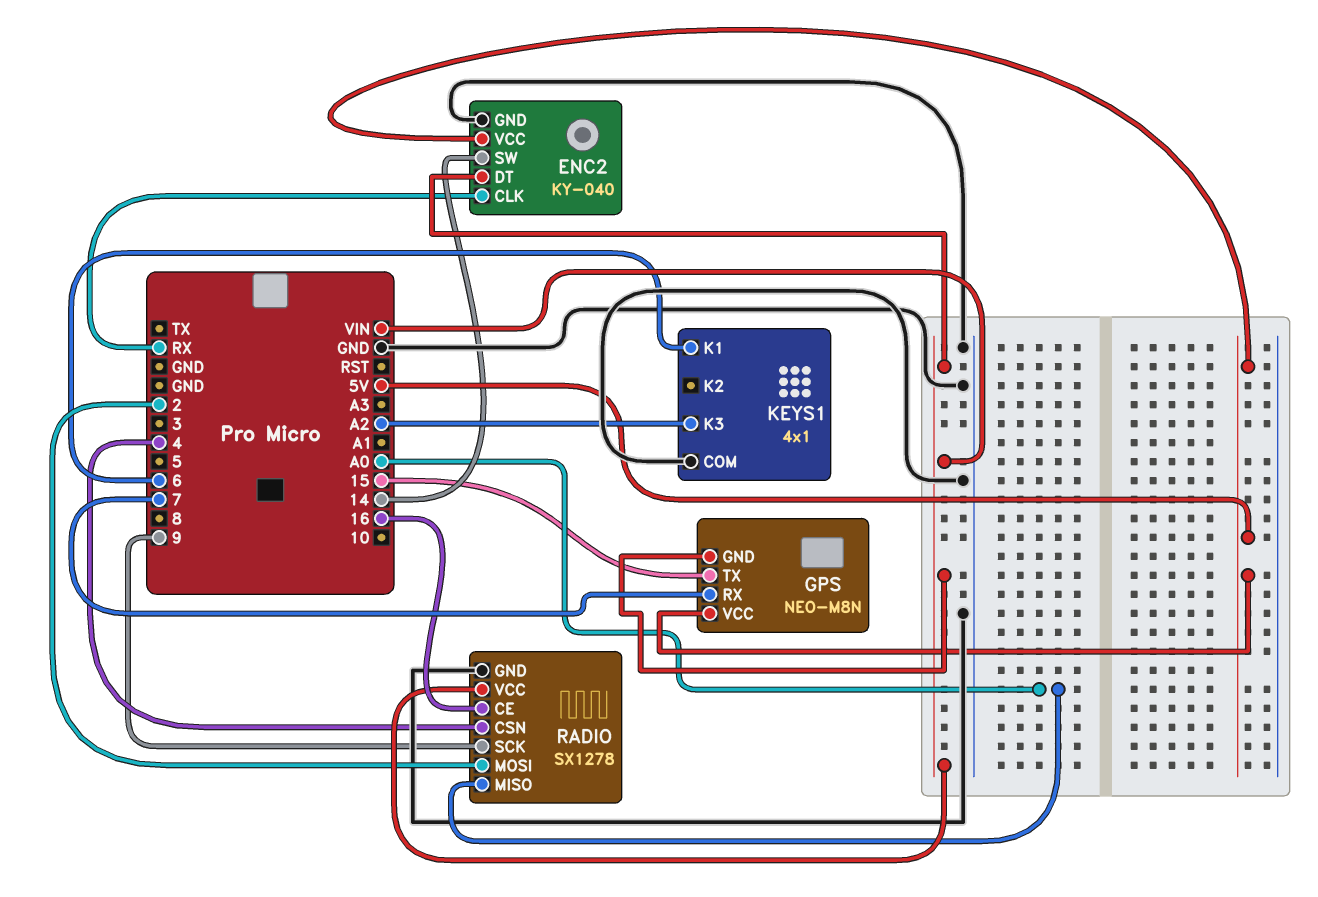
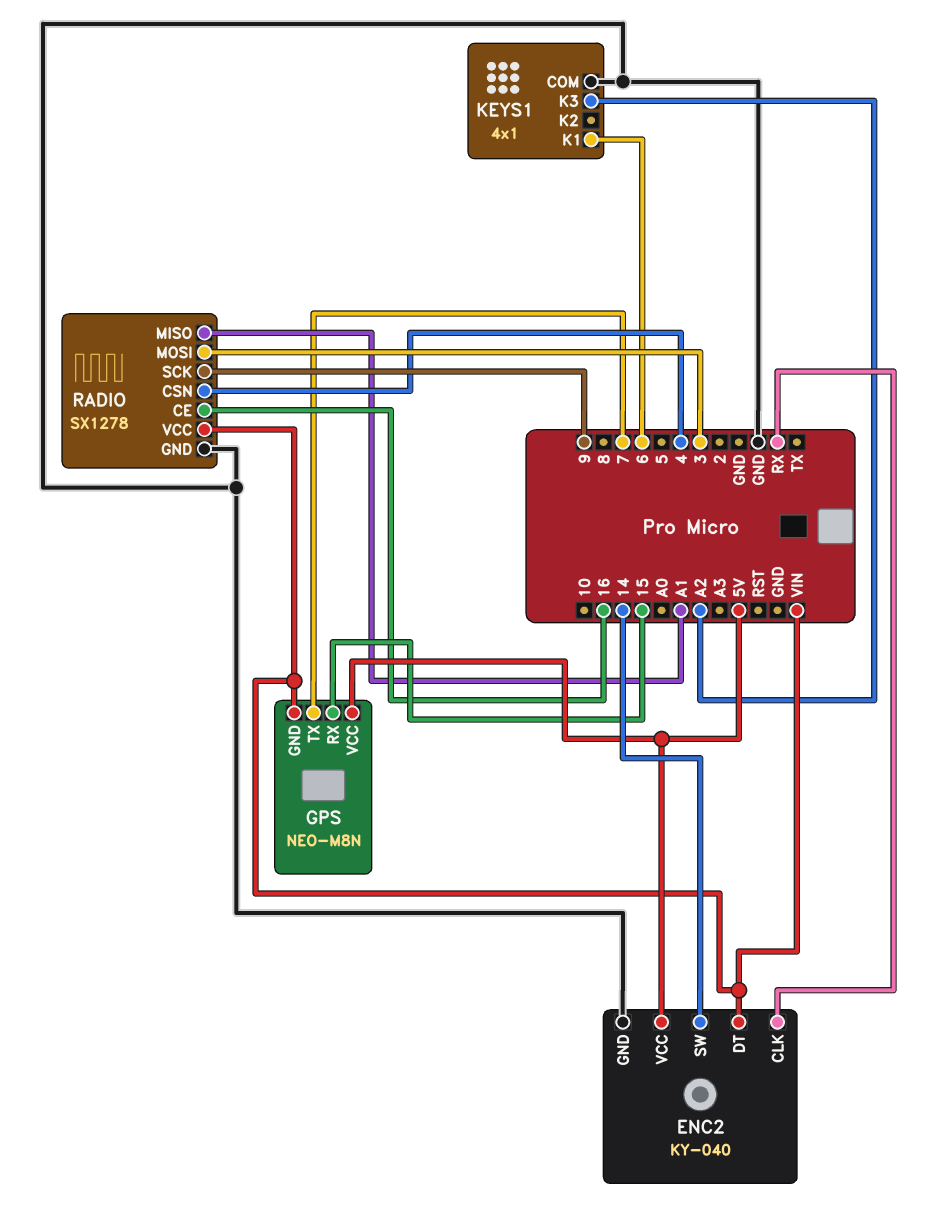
GPS pin RX: 7 -> 15
GPS pin TX: 15 -> 7
RADIO pin MISO: A0 -> A1
RADIO pin MOSI: 2 -> 3

